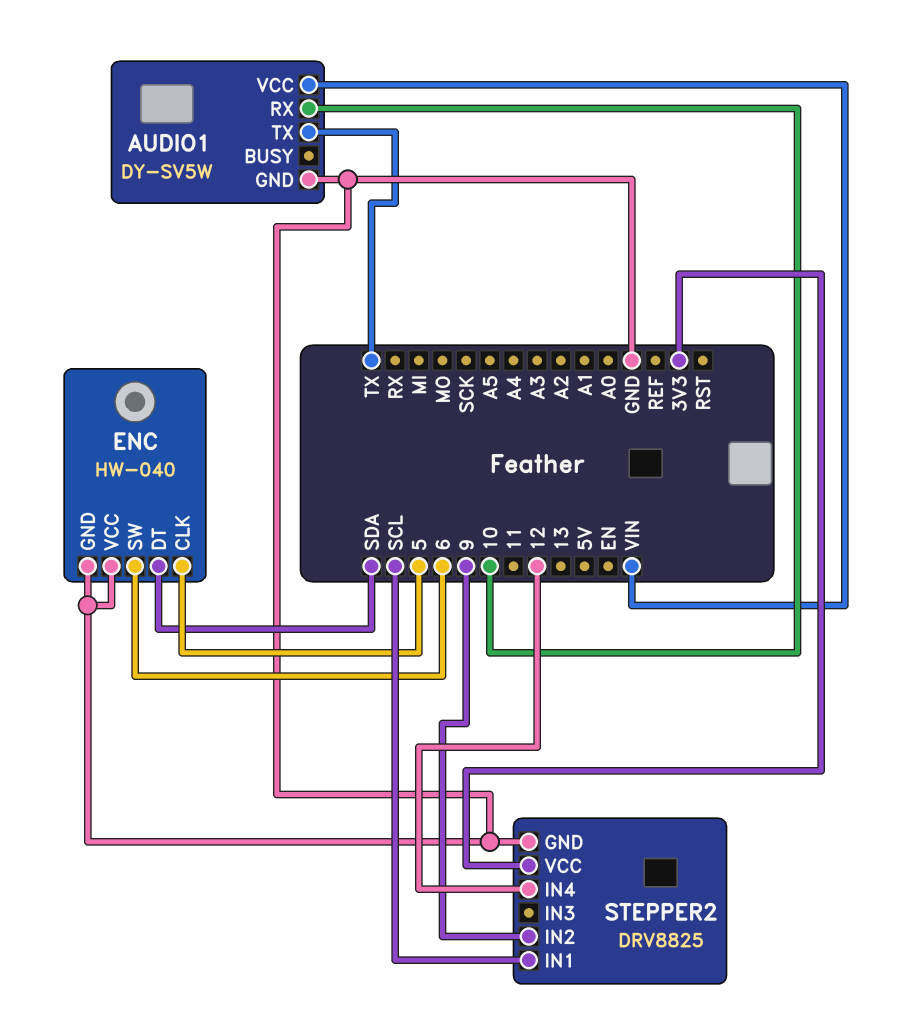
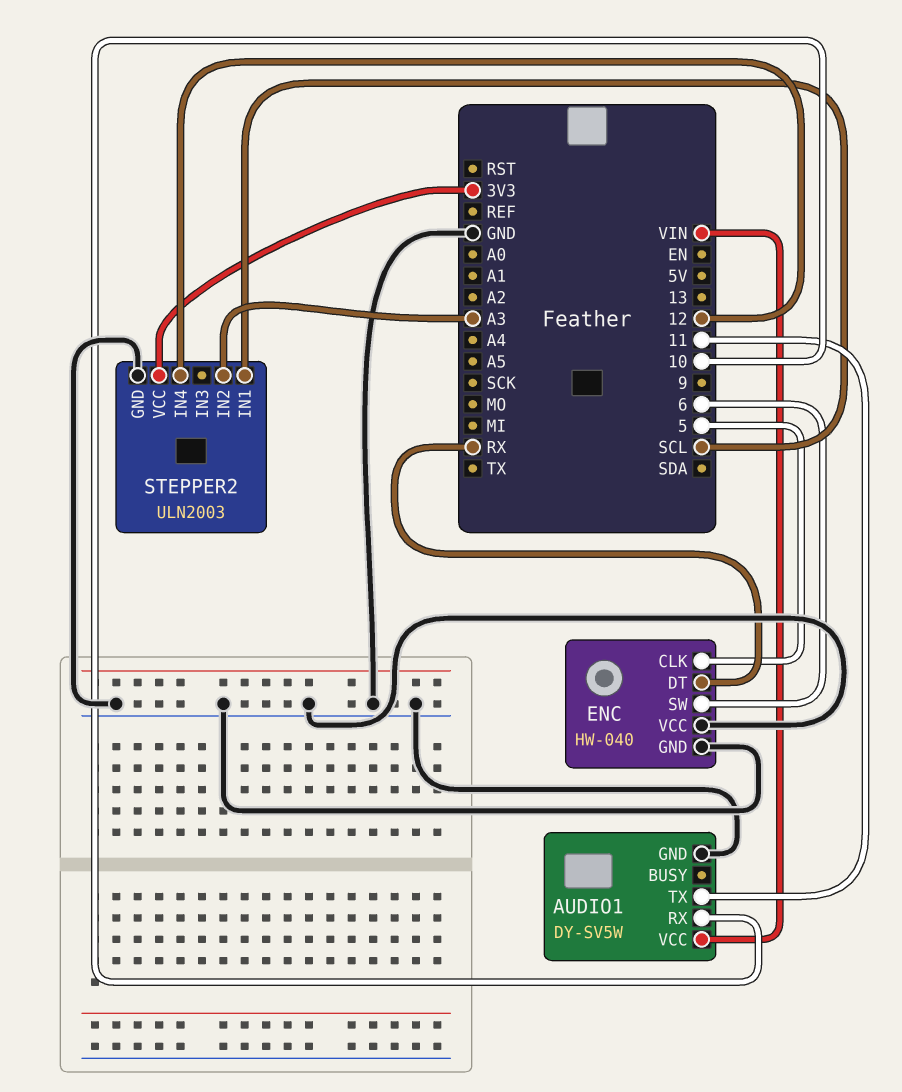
AUDIO1 pin TX: TX -> 11
ENC pin DT: SDA -> RX
STEPPER2: DRV8825 -> ULN2003
STEPPER2 pin IN2: 9 -> A3

